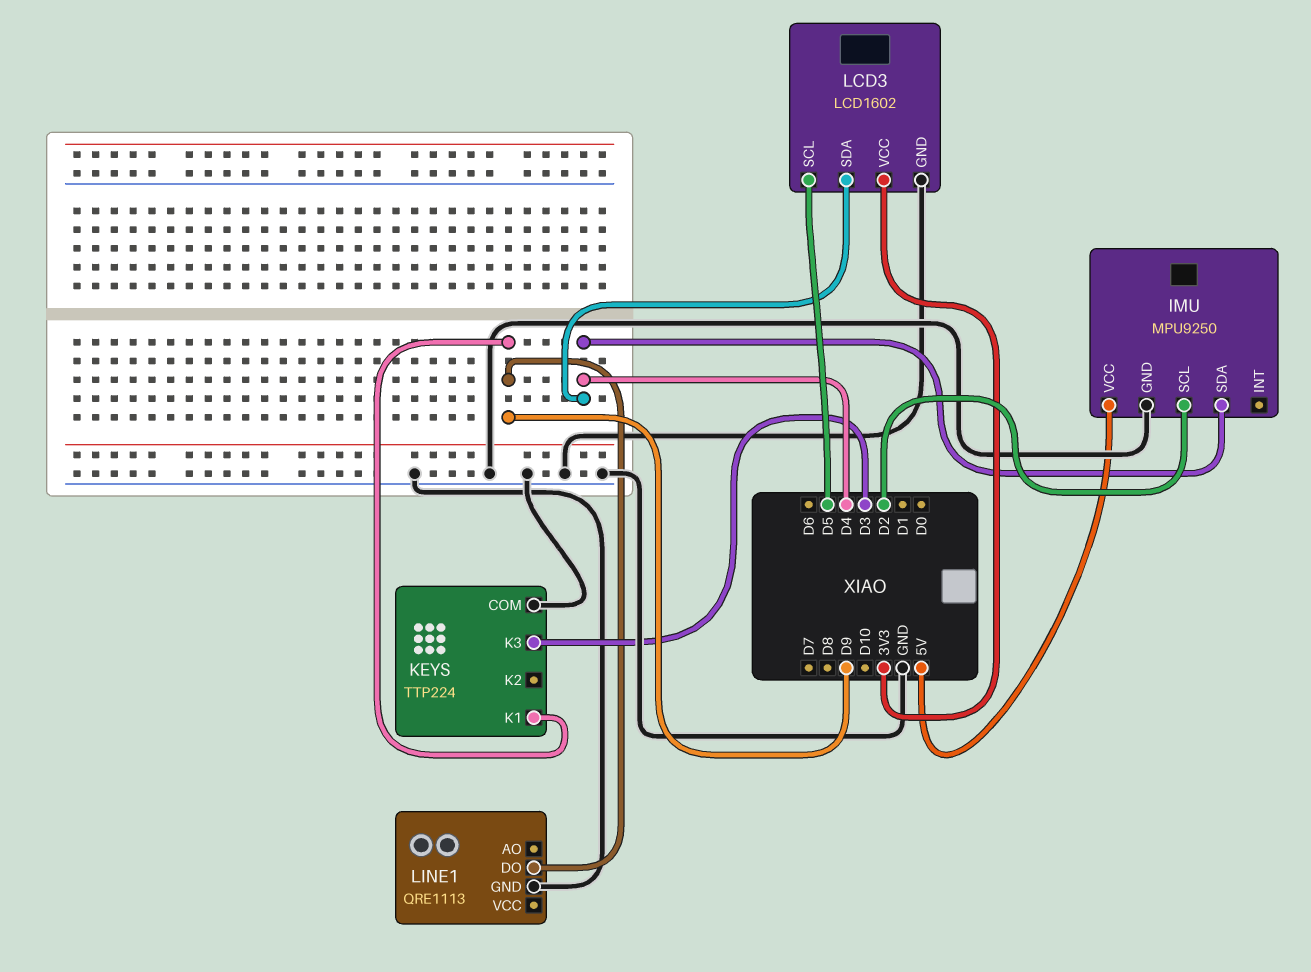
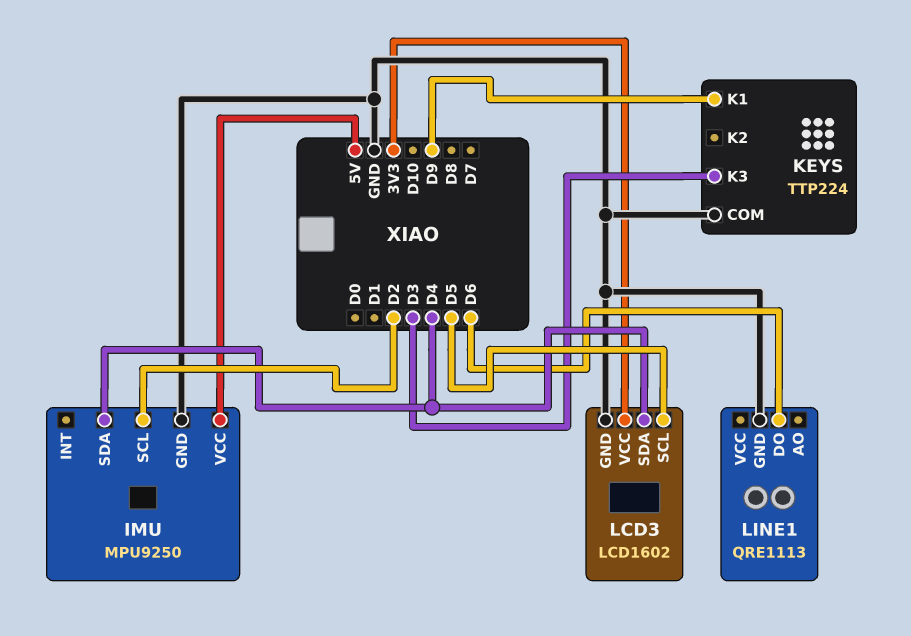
LINE1 pin DO: D9 -> D6

